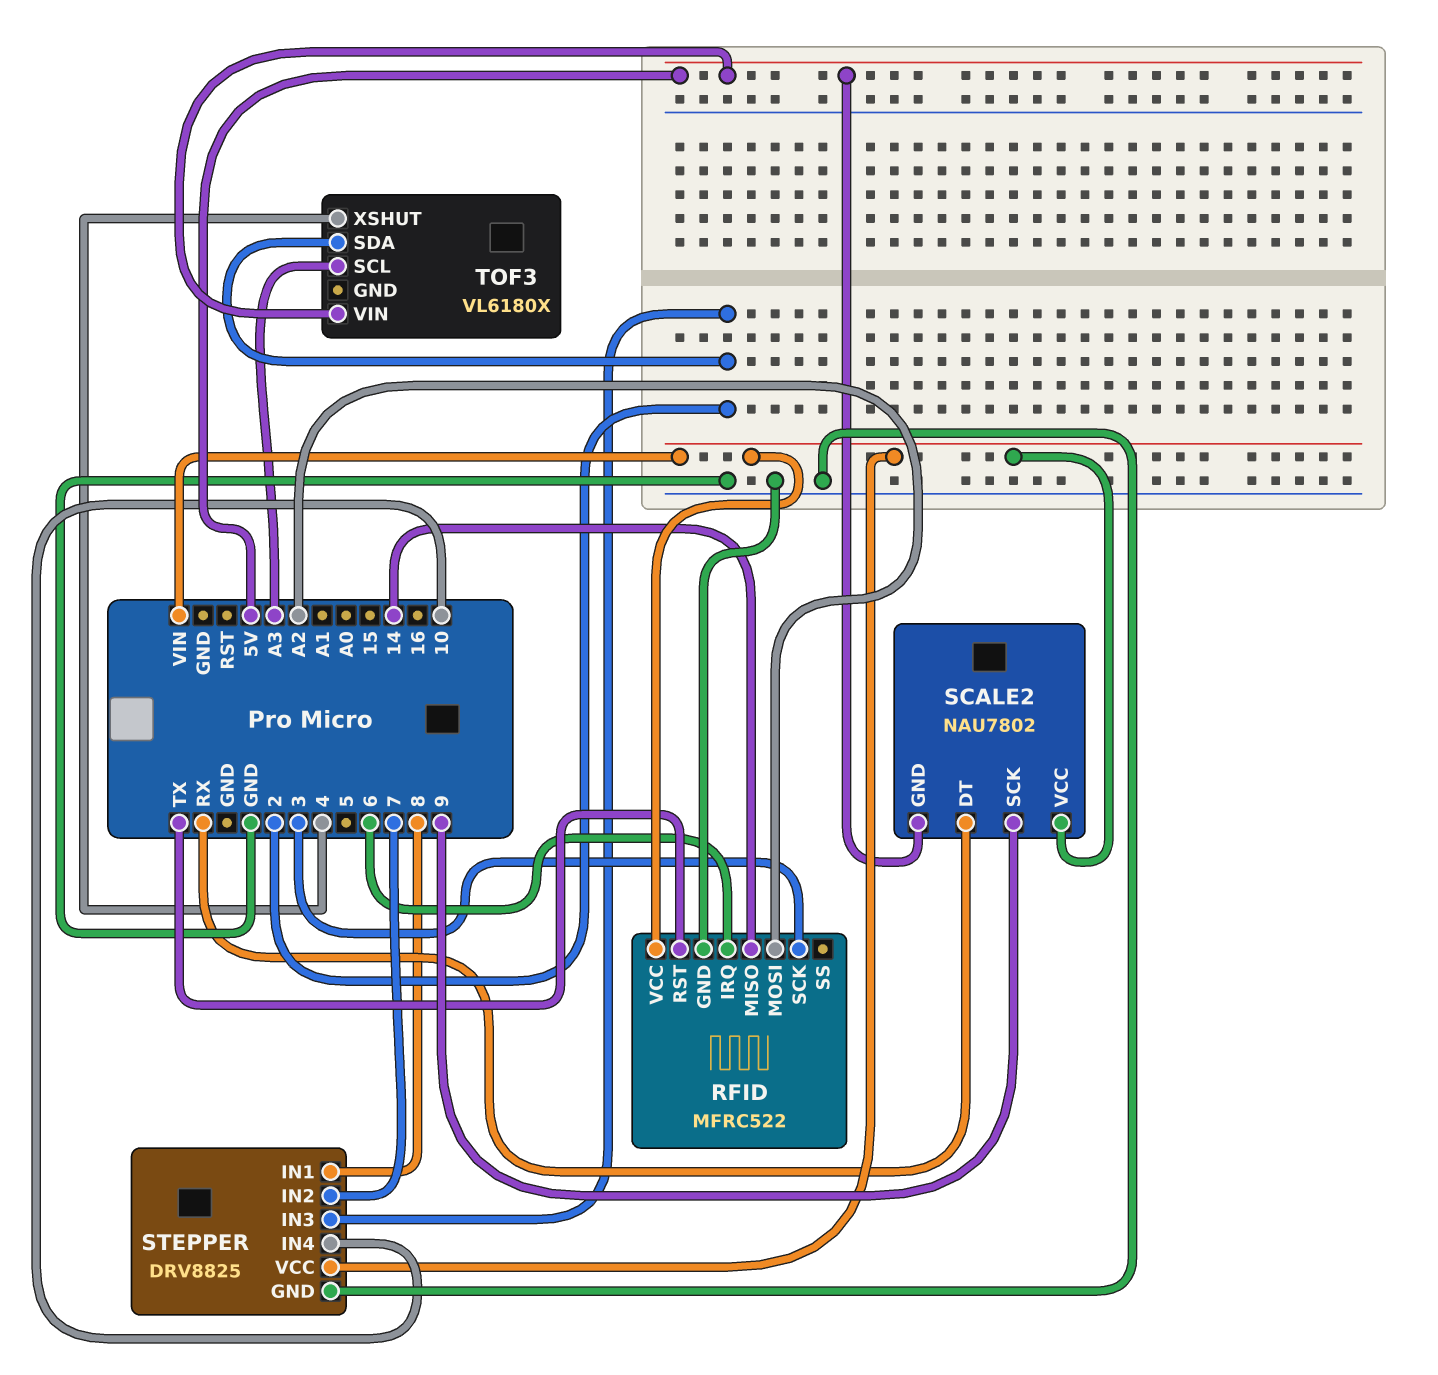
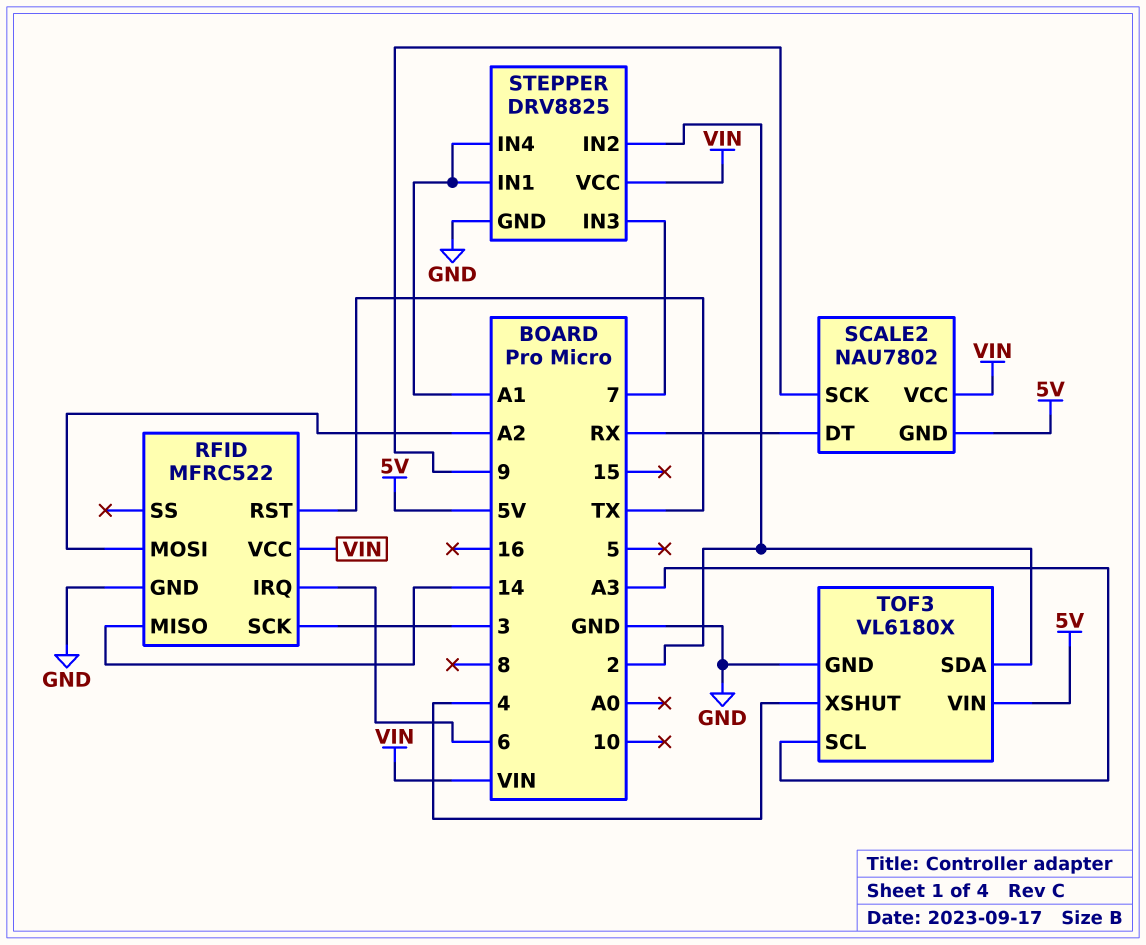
STEPPER pin IN1: 8 -> A1
STEPPER pin IN2: 7 -> 2
STEPPER pin IN3: 2 -> 7
STEPPER pin IN4: 10 -> A1
TOF3 pin GND: none -> GND

